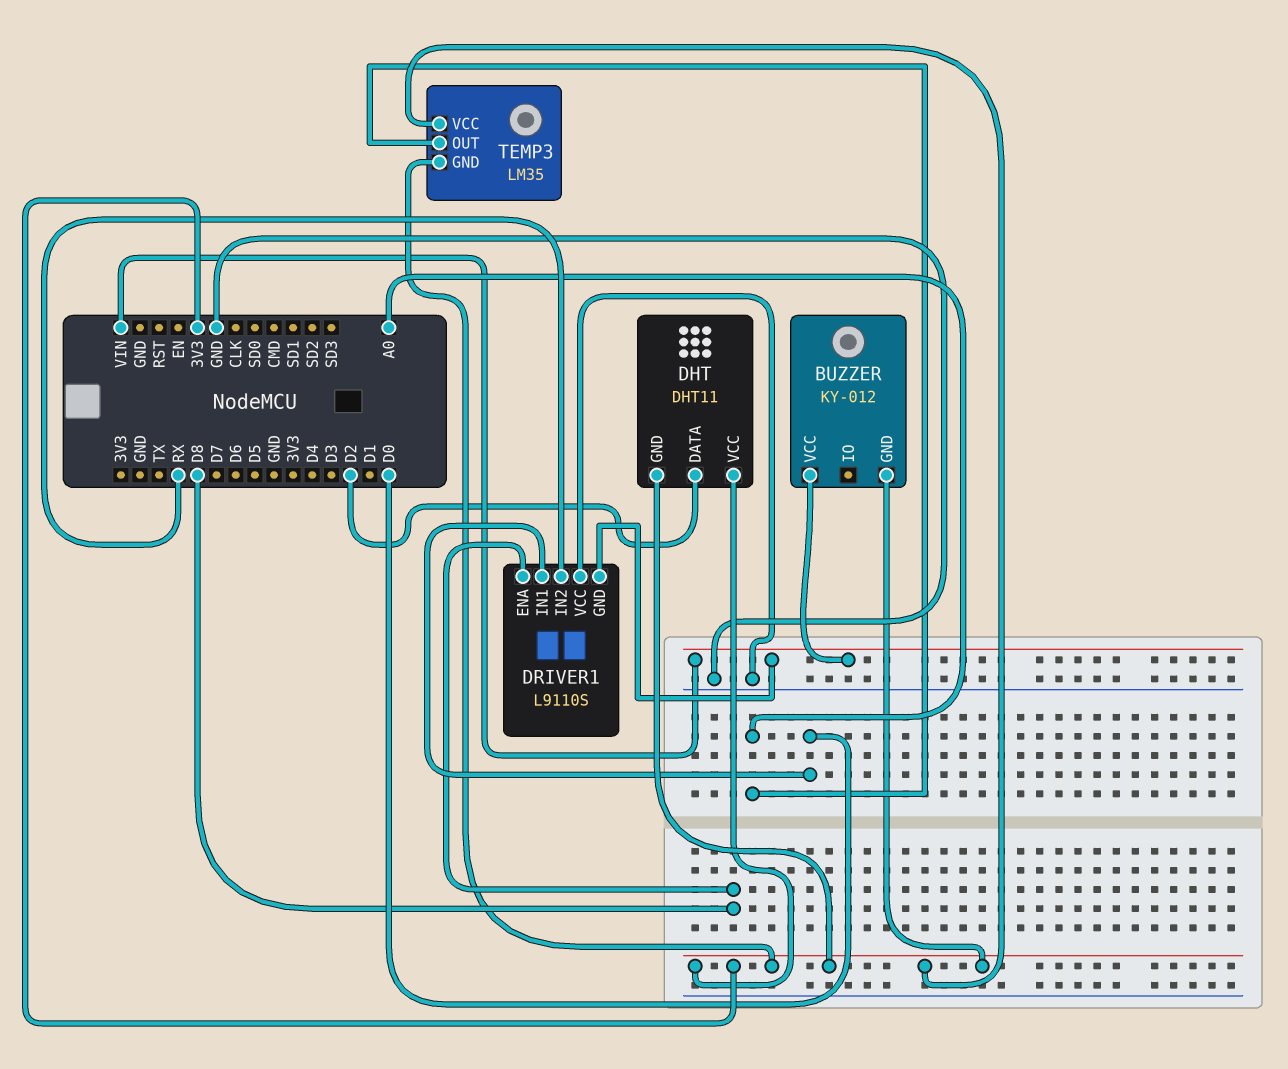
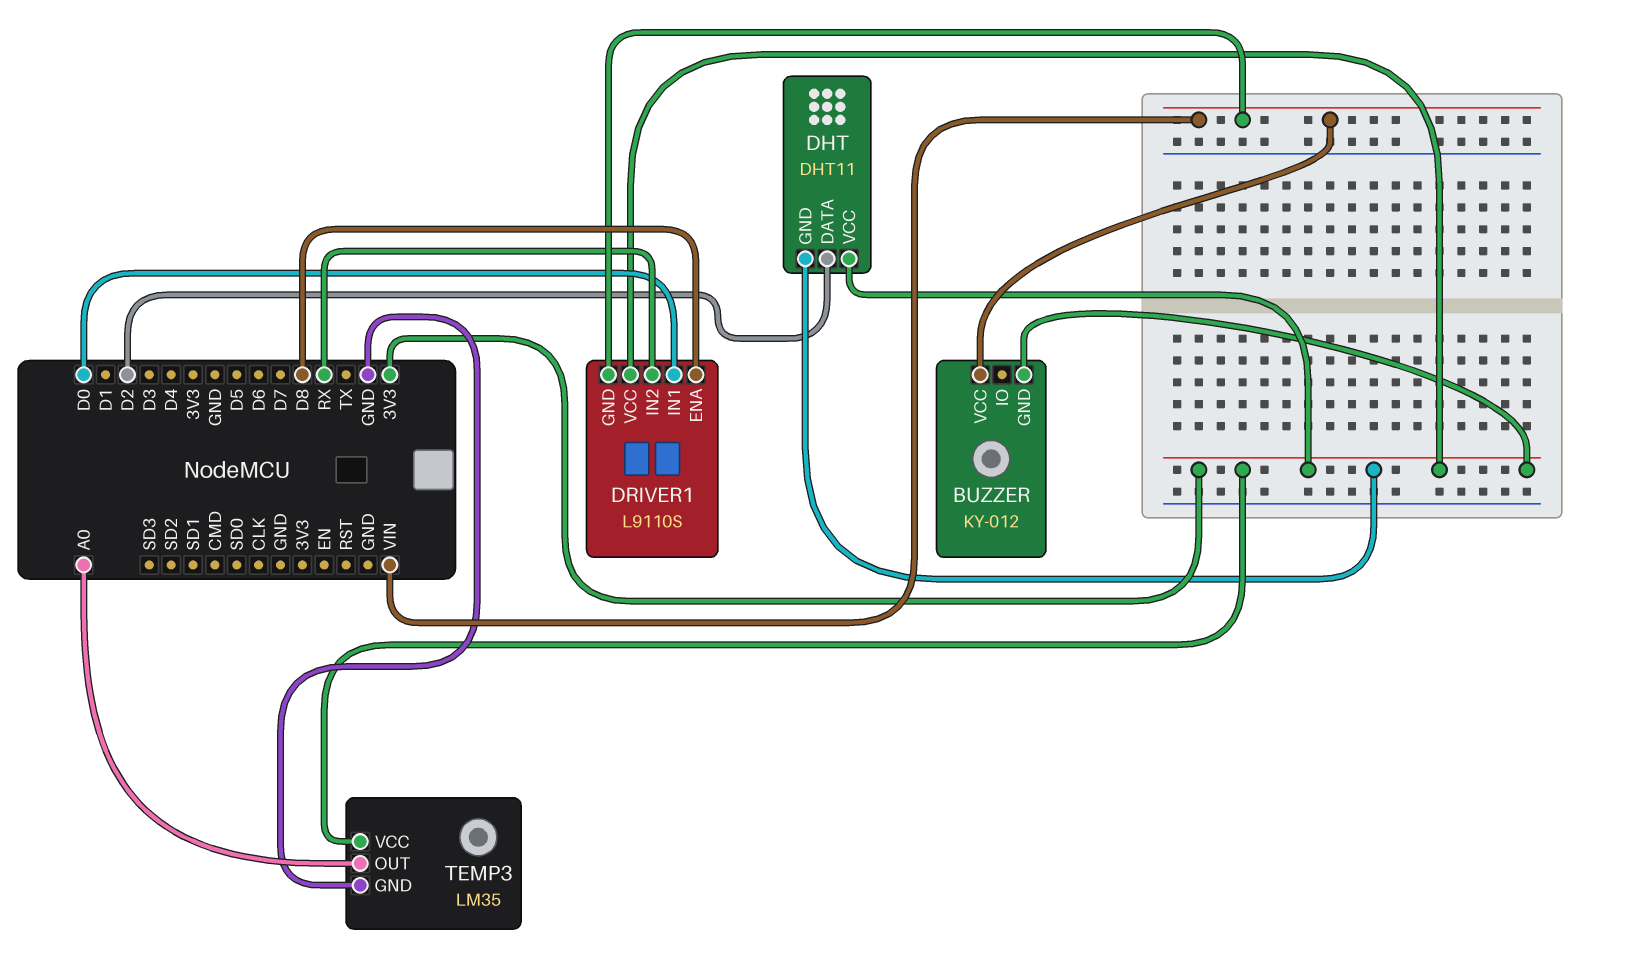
DRIVER1 pin VCC: GND -> 3V3
TEMP3 pin GND: 3V3 -> GND

